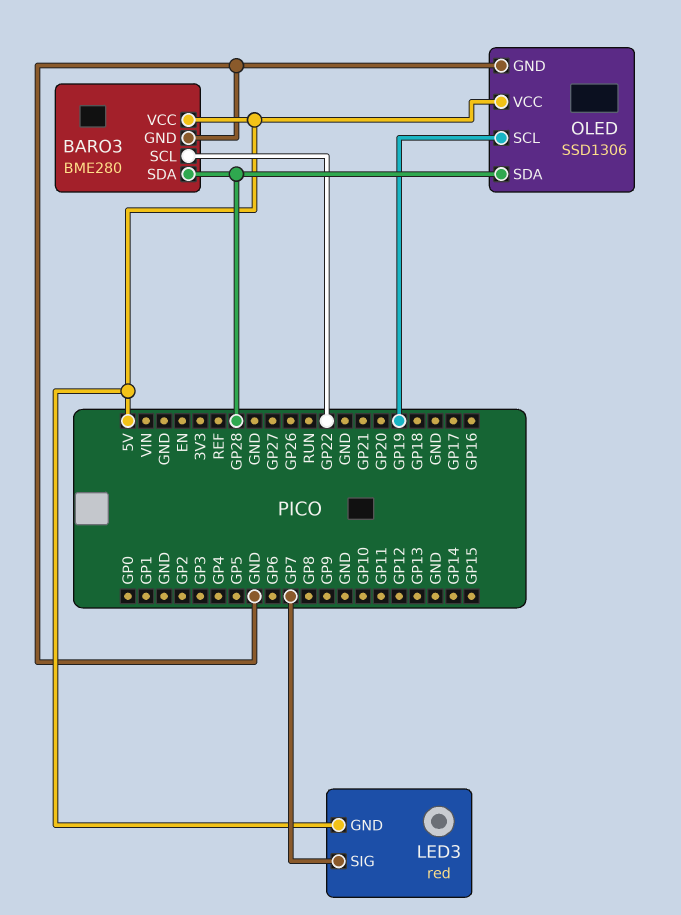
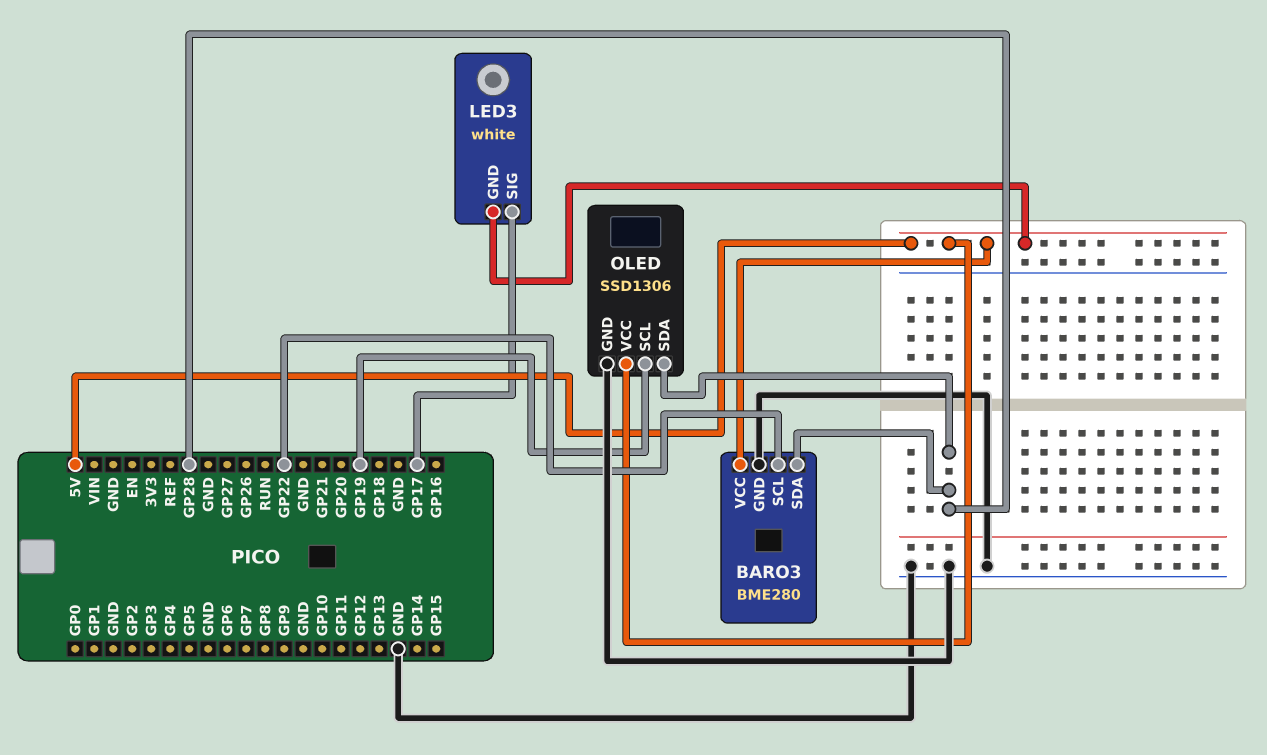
LED3: red -> white
LED3 pin SIG: GP7 -> GP17

